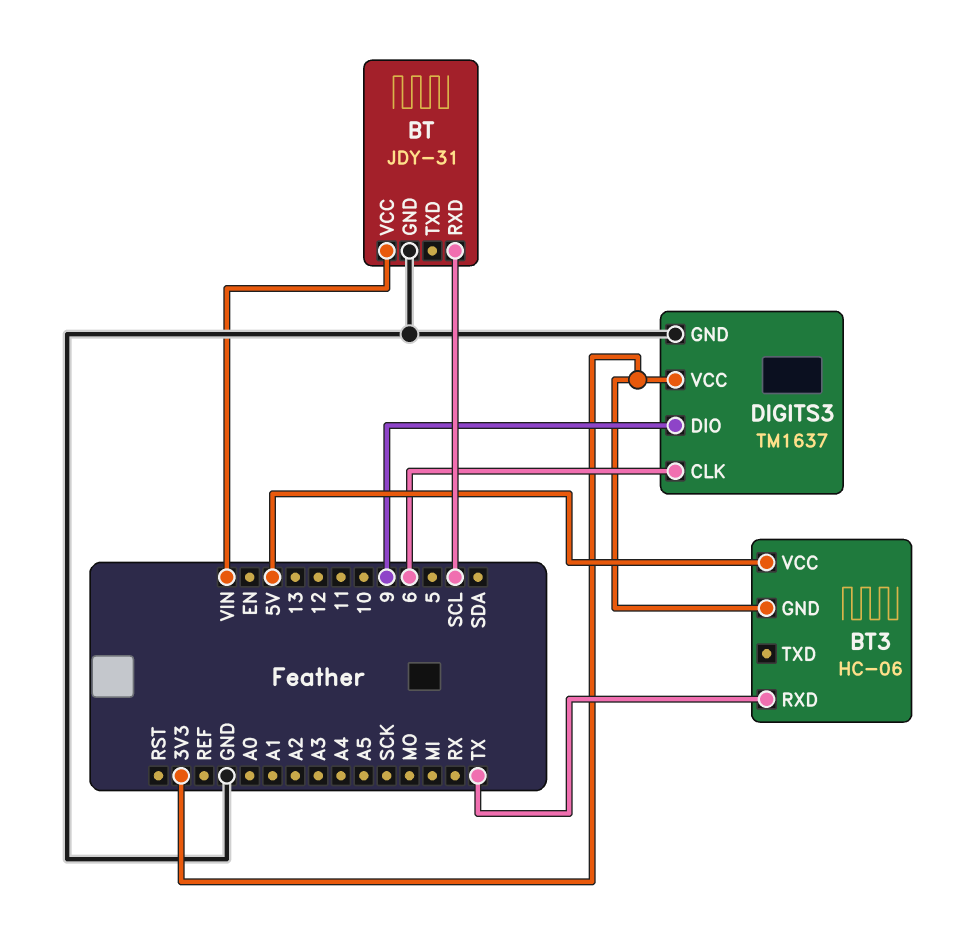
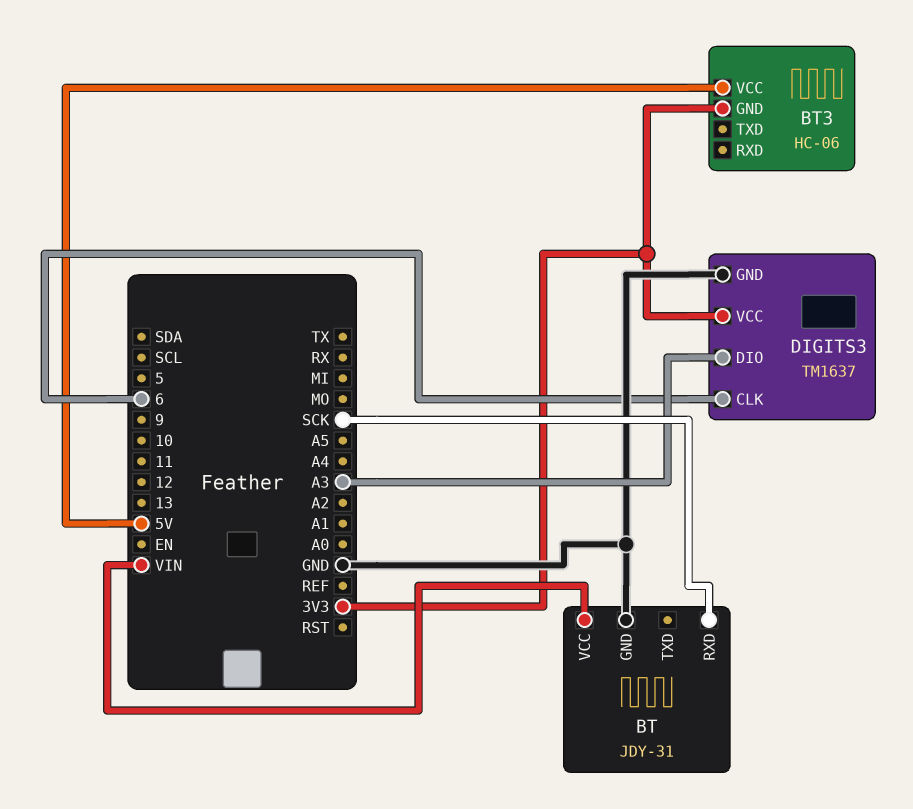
BT pin RXD: SCL -> SCK
BT3 pin RXD: TX -> none
DIGITS3 pin DIO: 9 -> A3

